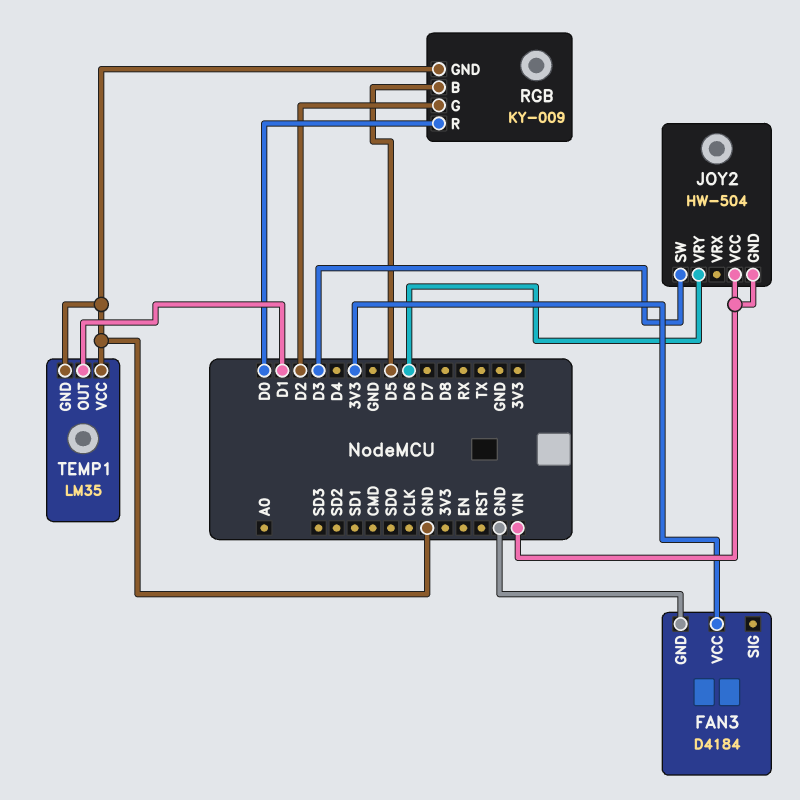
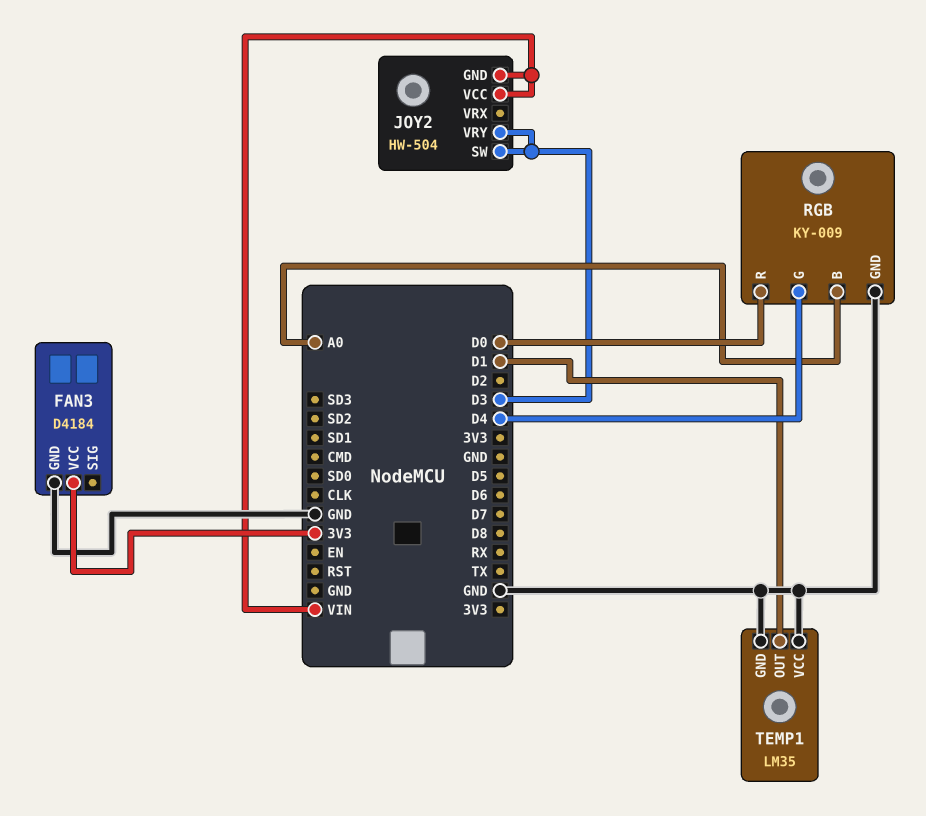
JOY2 pin VRY: D6 -> D3
RGB pin B: D5 -> A0
RGB pin G: D2 -> D4

